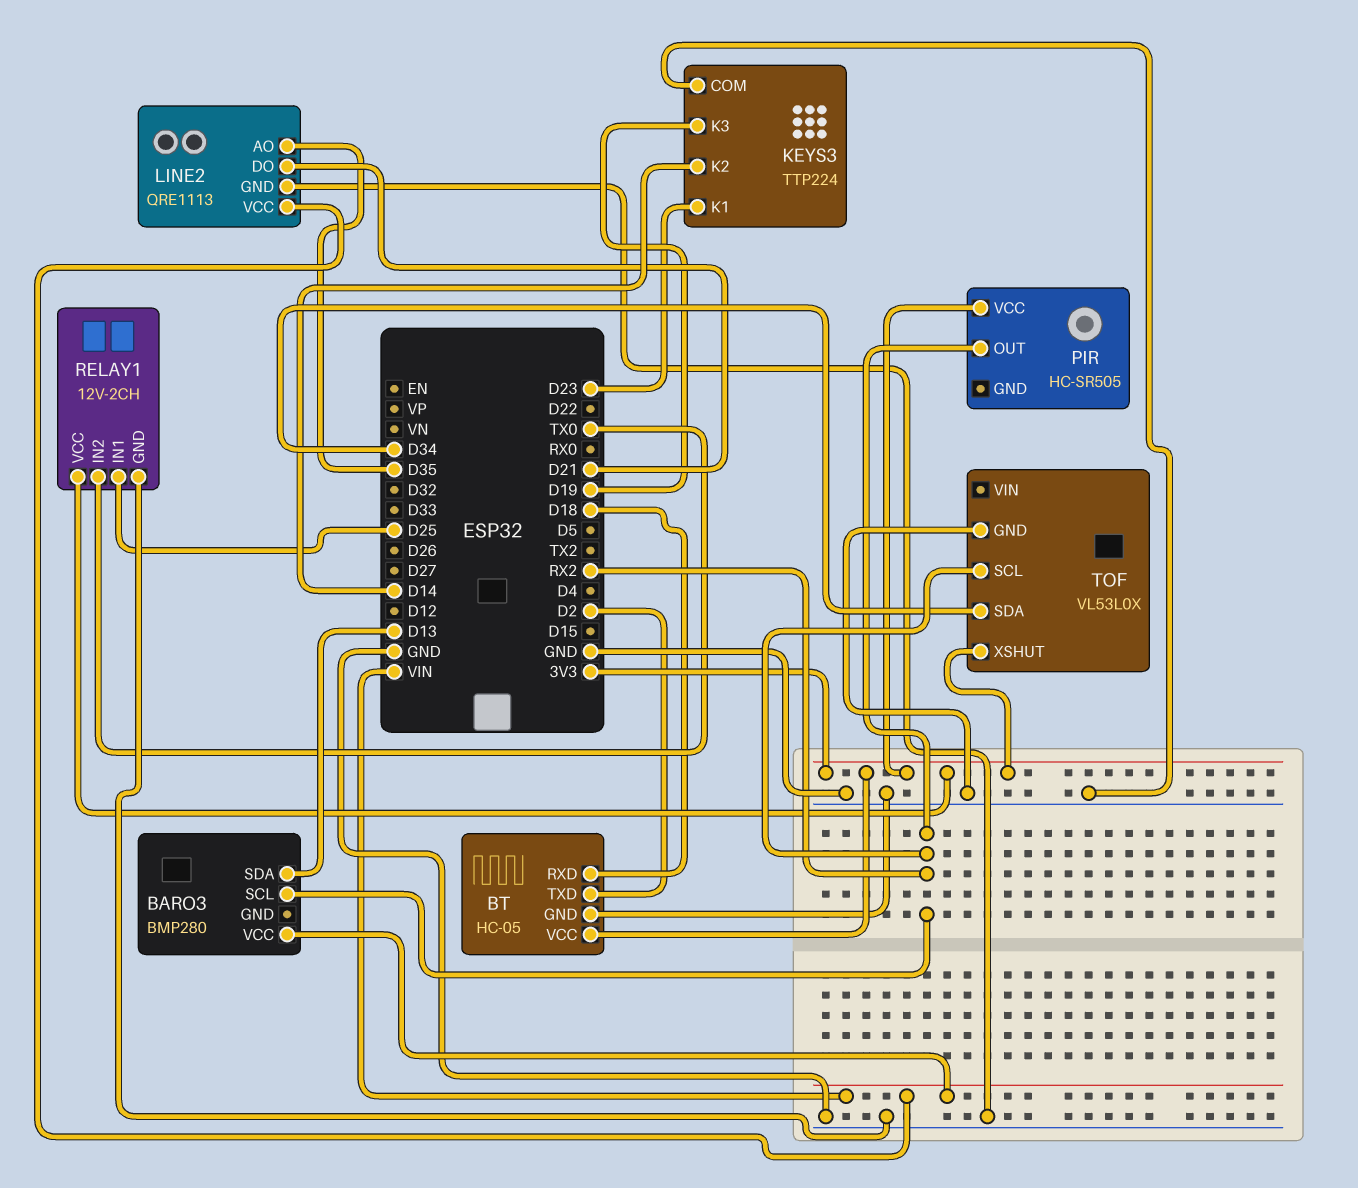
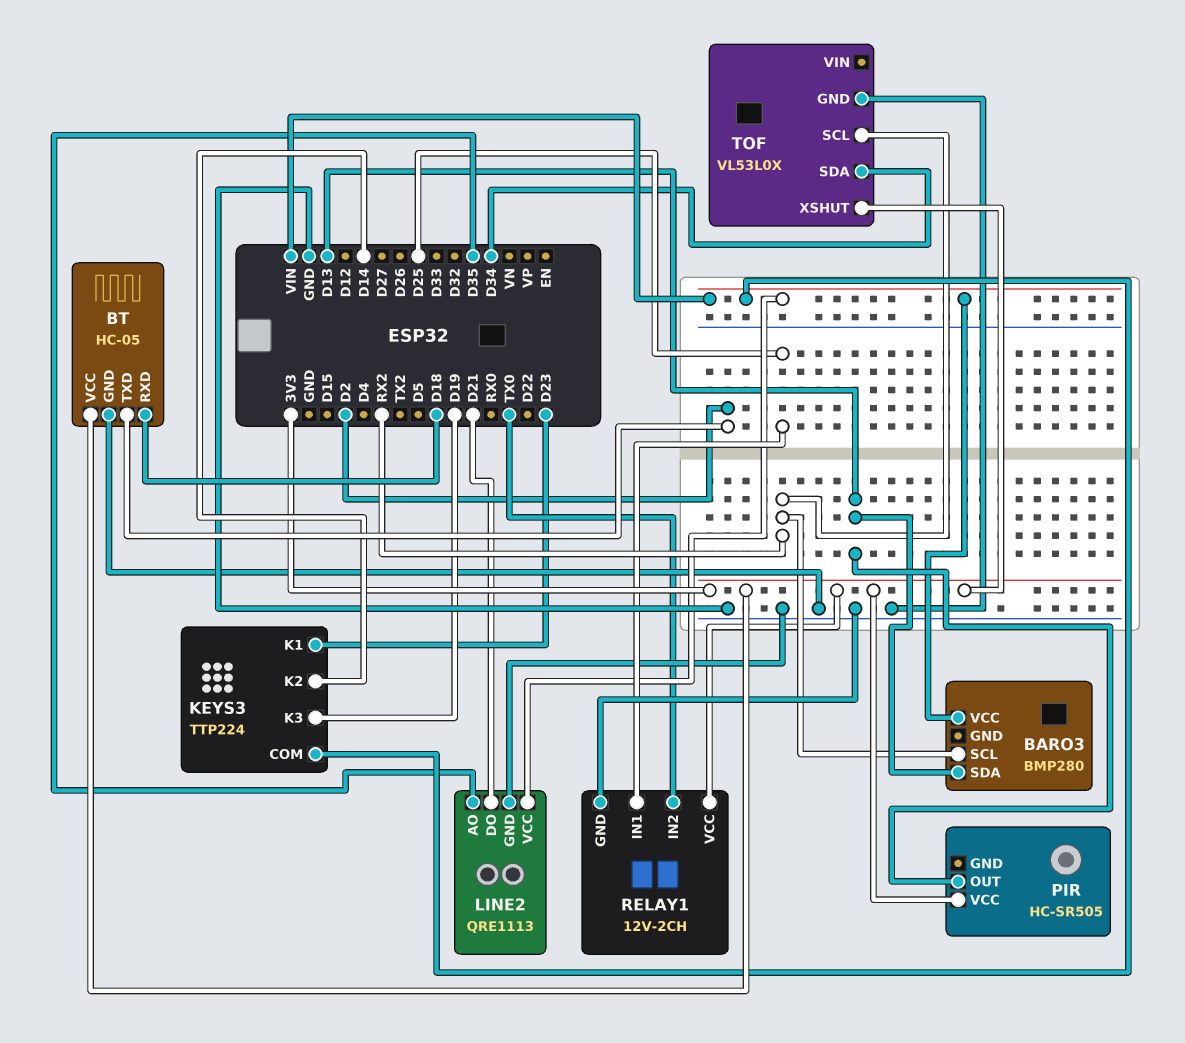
KEYS3 pin COM: GND -> VIN
PIR pin OUT: RX2 -> D13

